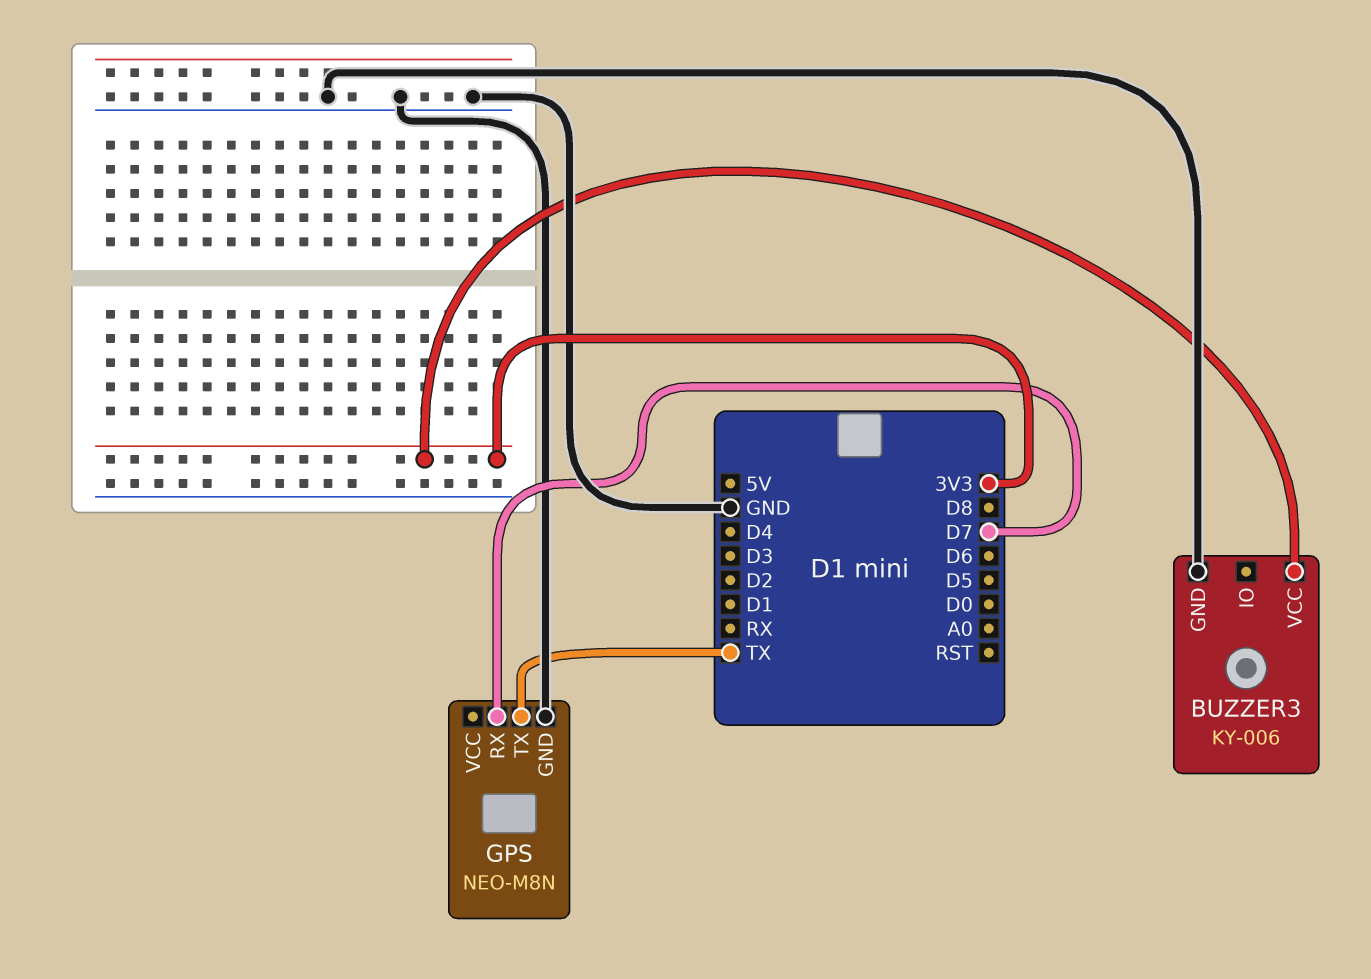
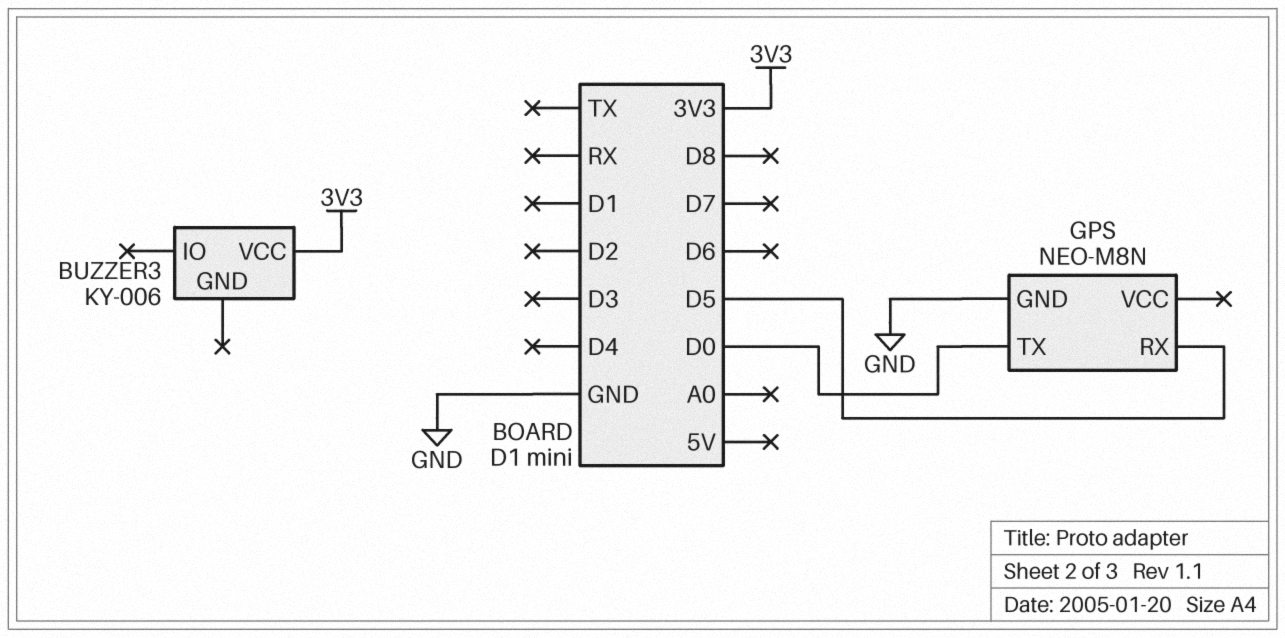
BUZZER3 pin GND: GND -> none
GPS pin RX: D7 -> D5
GPS pin TX: TX -> D0

